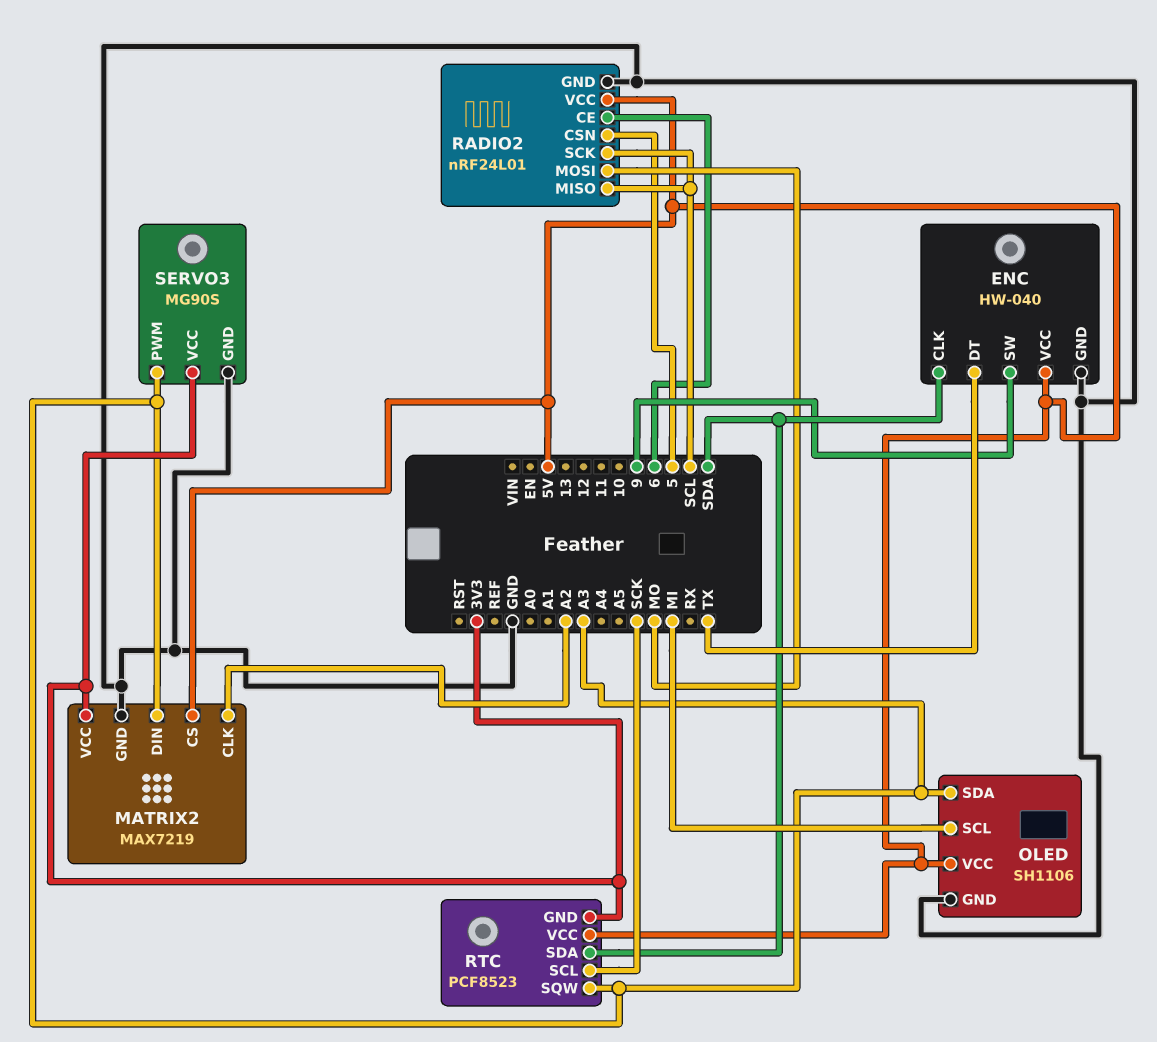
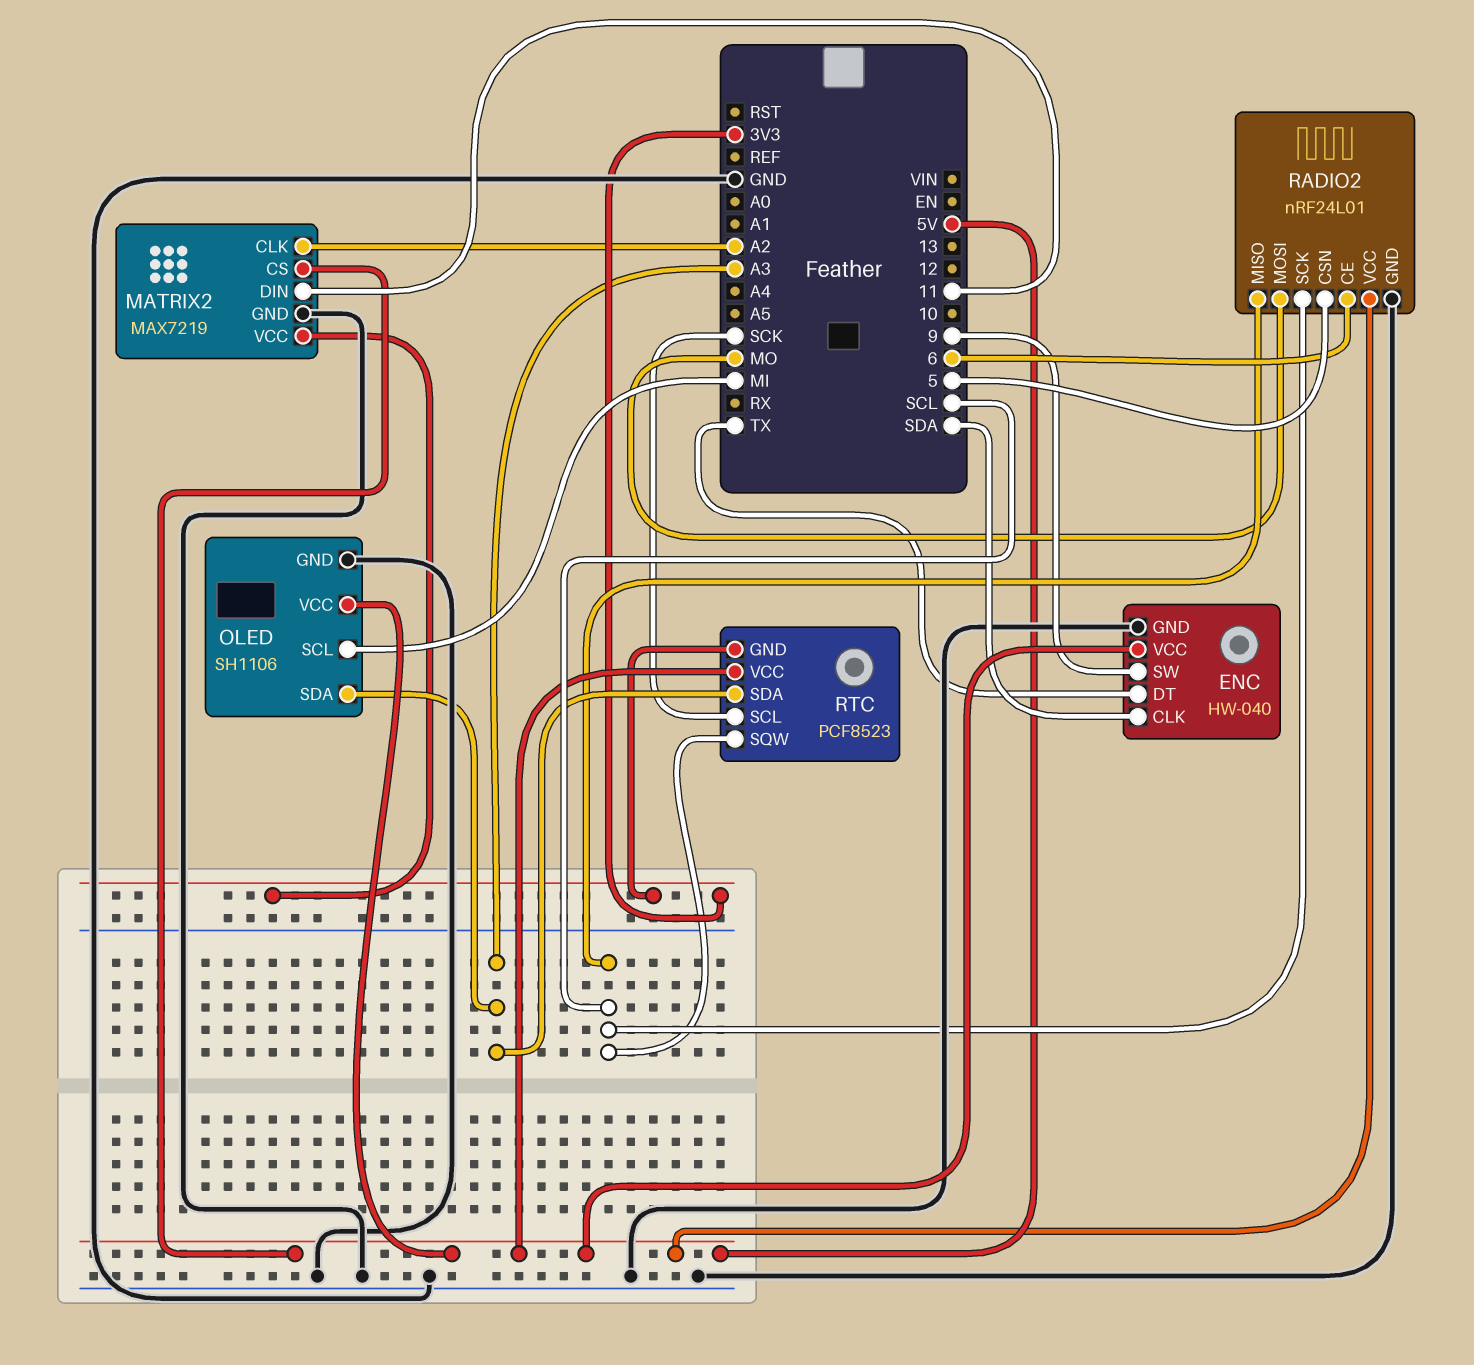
MATRIX2 pin DIN: A3 -> 11
RTC pin SDA: SDA -> A3
RTC pin SQW: A3 -> SCL
SERVO3: MG90S -> none
SERVO3 pin GND: GND -> none
SERVO3 pin PWM: A3 -> none
SERVO3 pin VCC: 3V3 -> none

